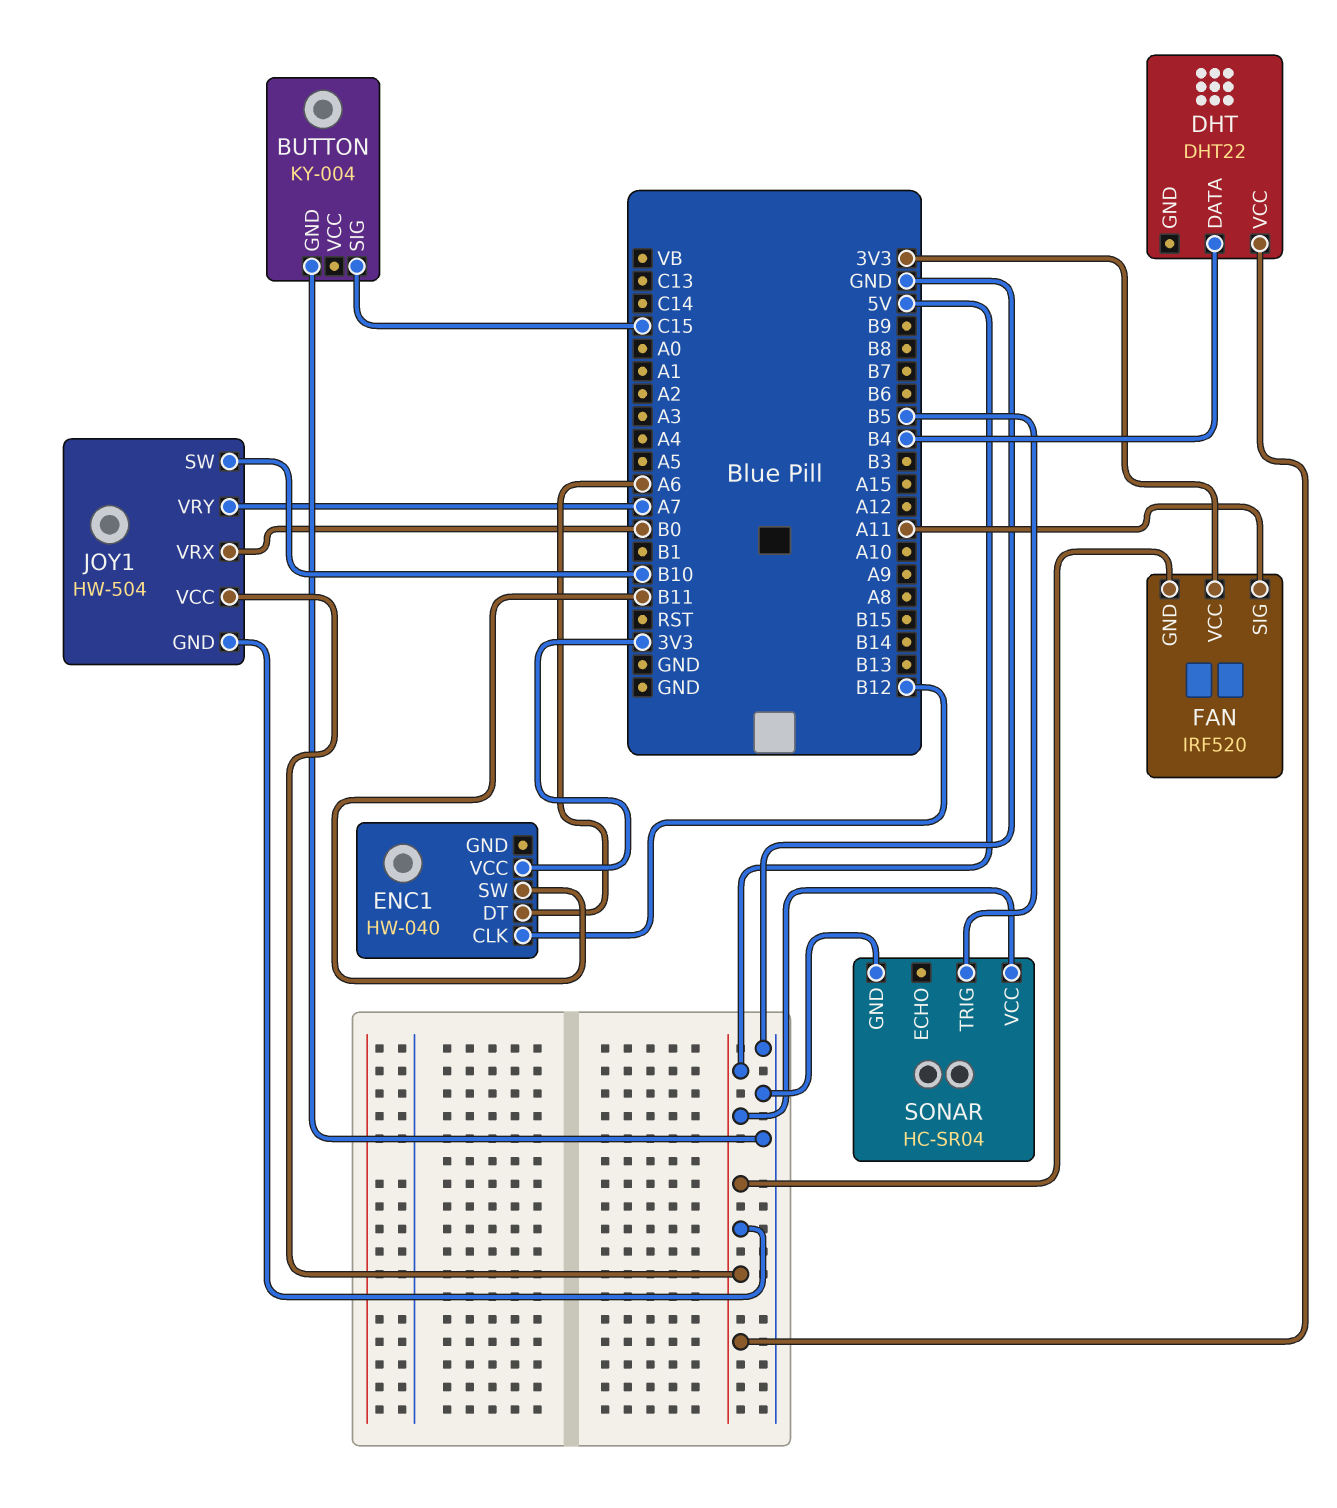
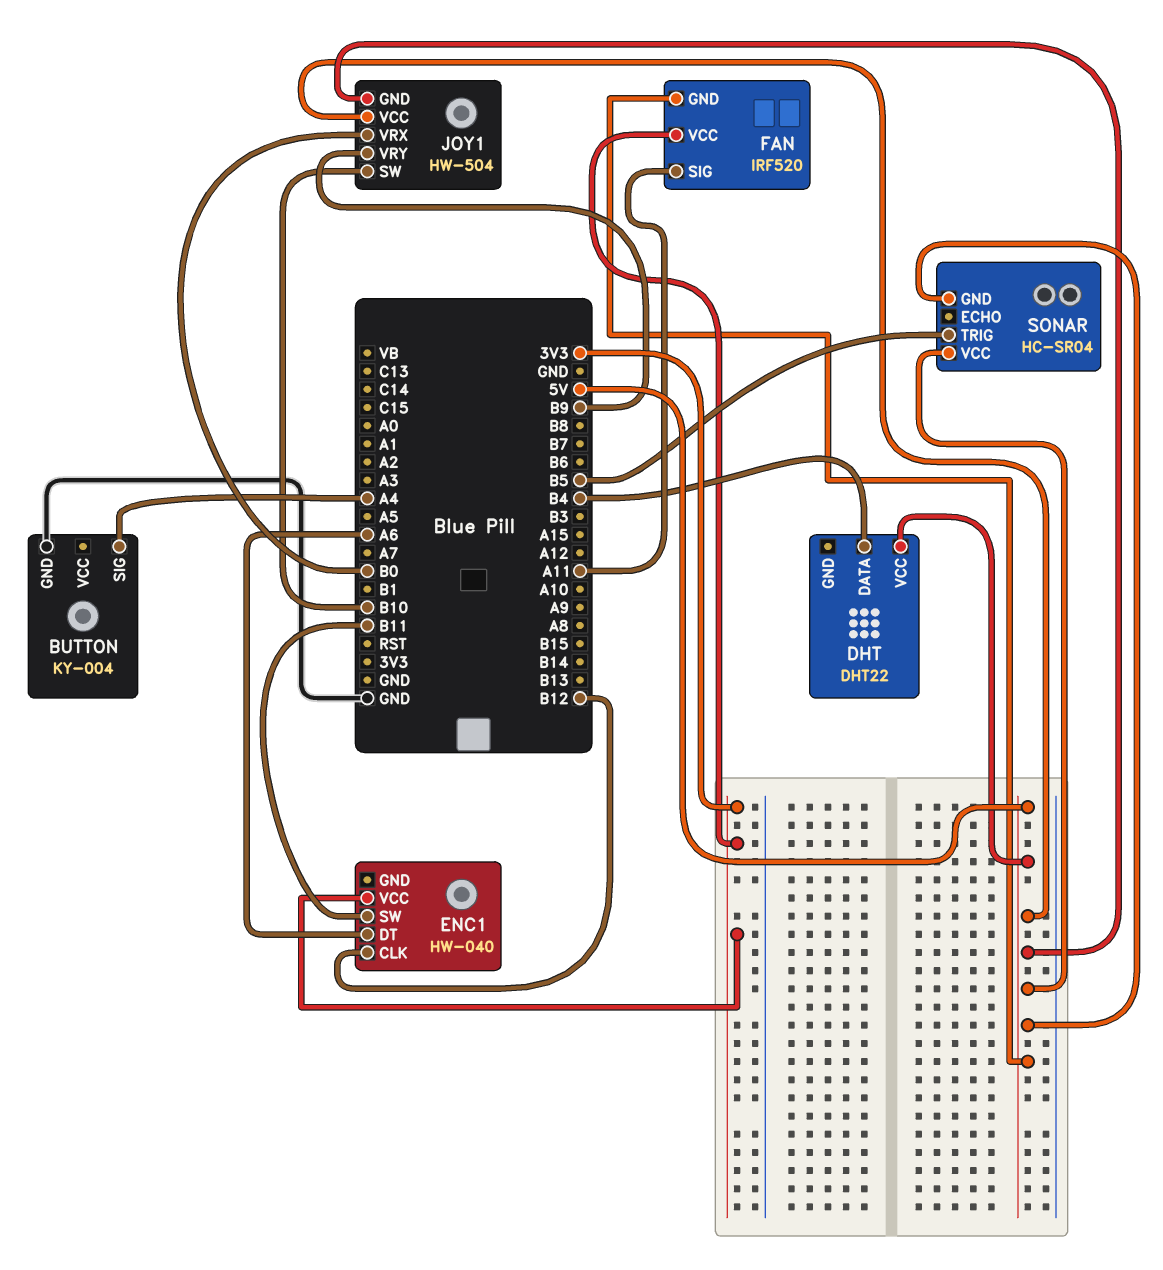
BUTTON pin SIG: C15 -> A4
JOY1 pin VRY: A7 -> B9
SONAR pin GND: GND -> 5V

